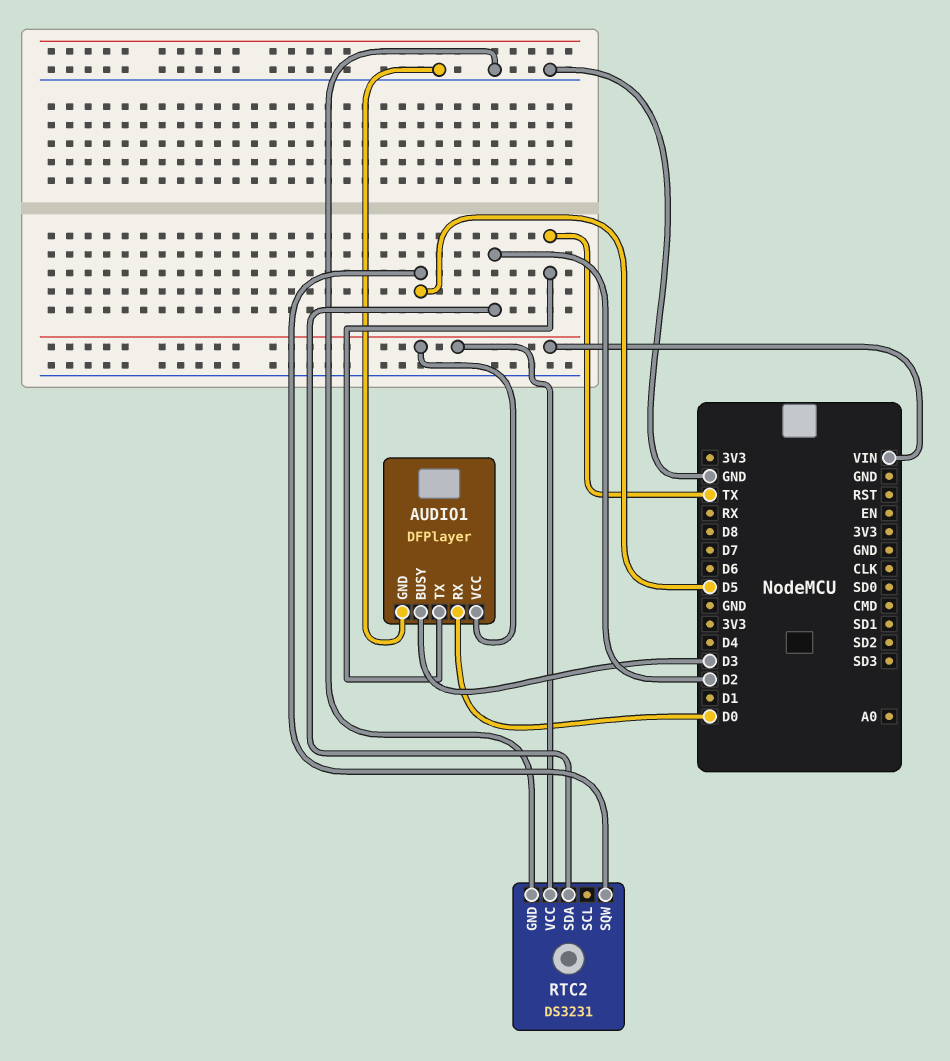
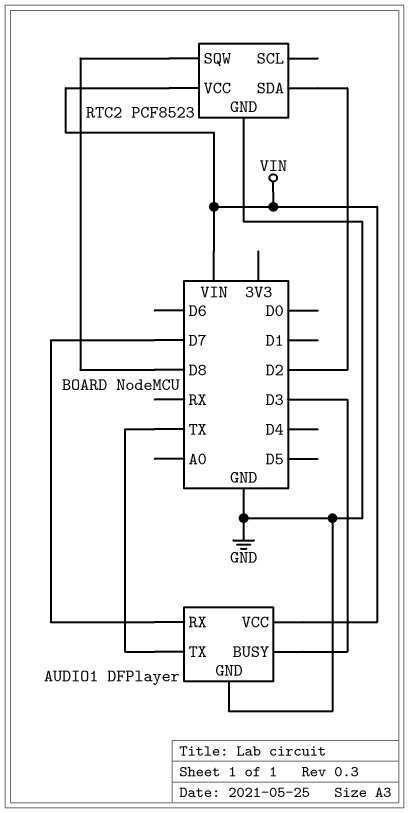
AUDIO1 pin RX: D0 -> D7
RTC2: DS3231 -> PCF8523
RTC2 pin SQW: D5 -> D8

